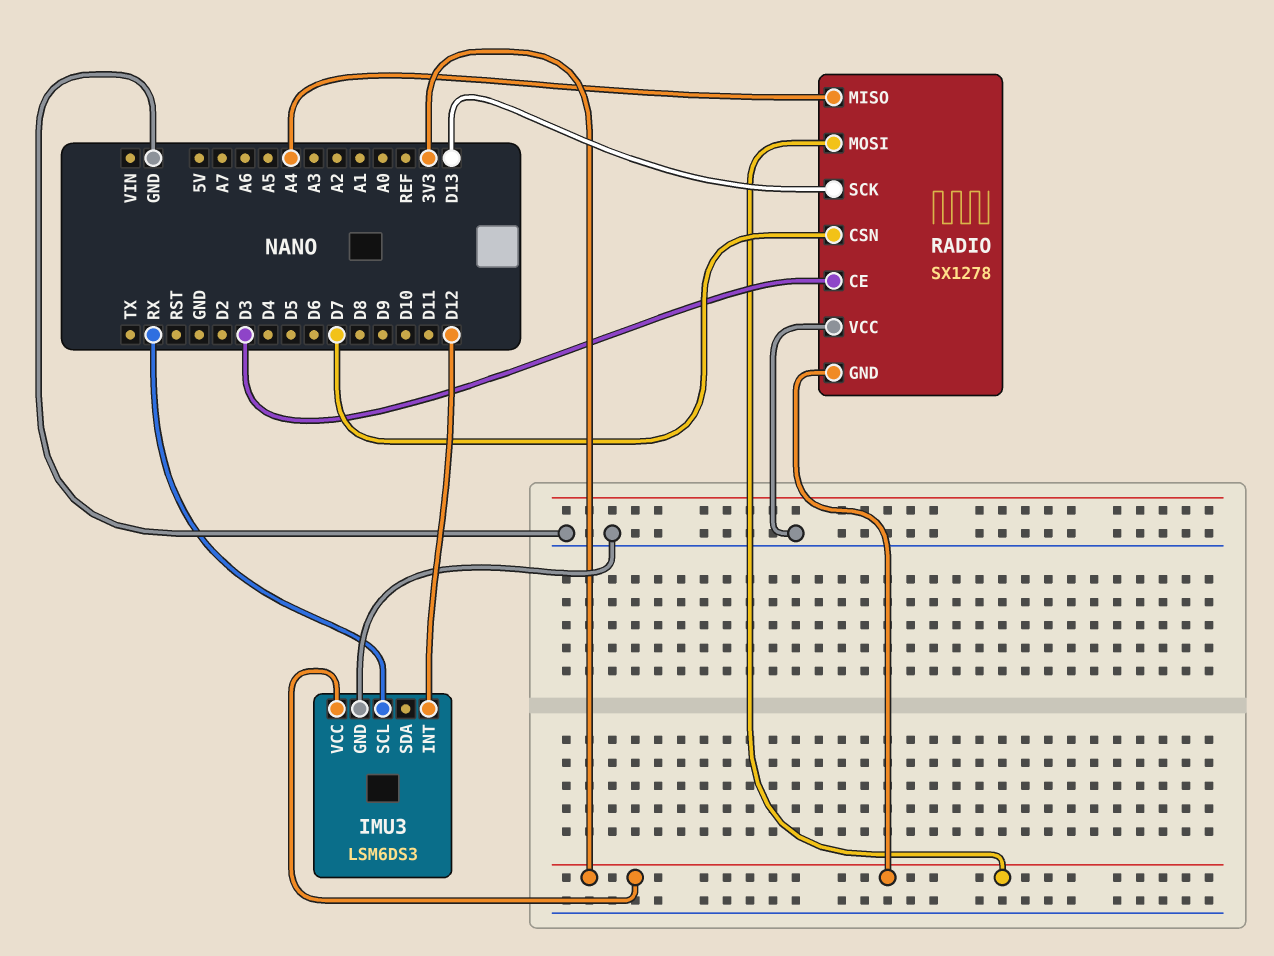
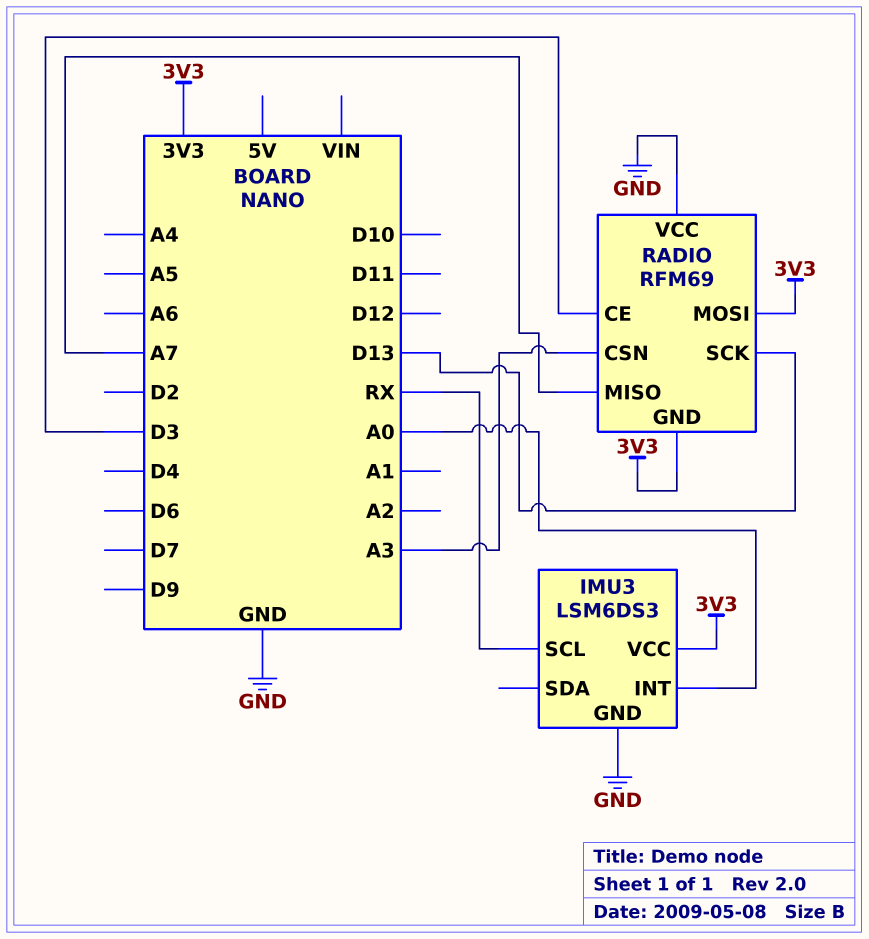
IMU3 pin INT: D12 -> A0
RADIO: SX1278 -> RFM69
RADIO pin CSN: D7 -> A3
RADIO pin MISO: A4 -> A7

